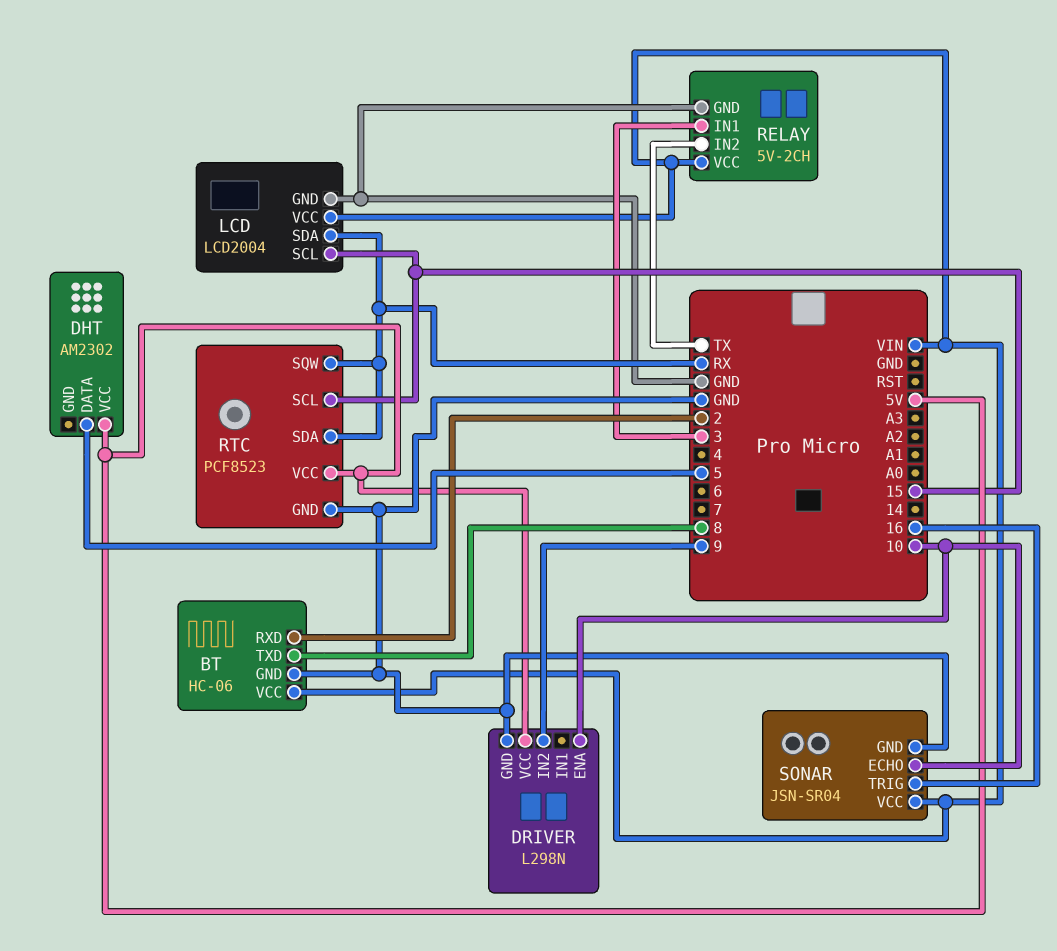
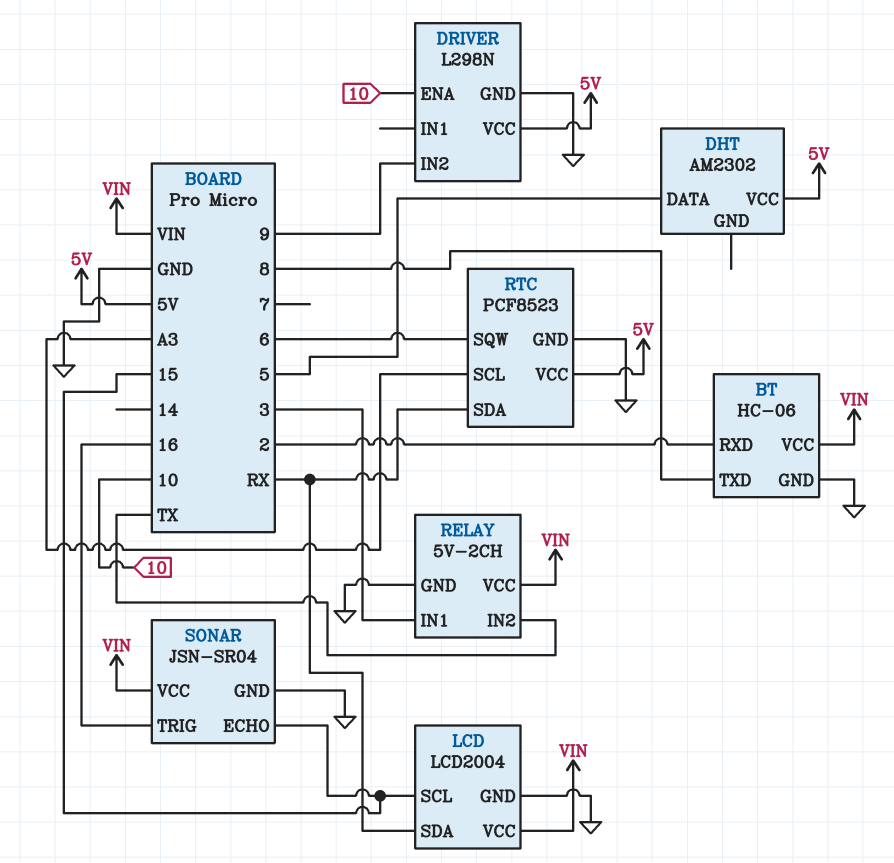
RTC pin SCL: 15 -> A3
RTC pin SQW: RX -> 6
SONAR pin ECHO: 10 -> 15

